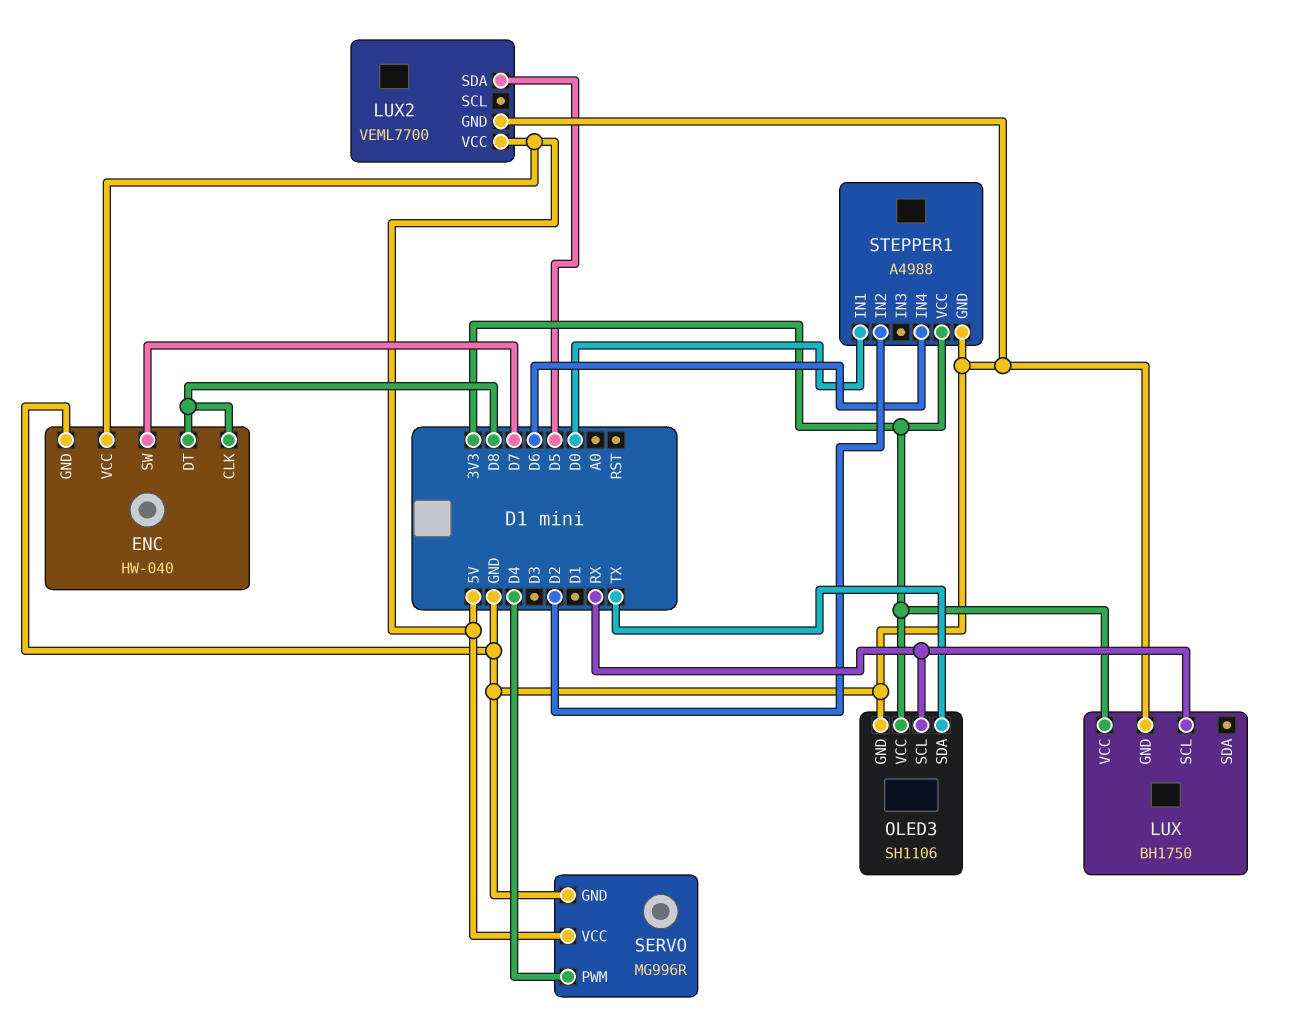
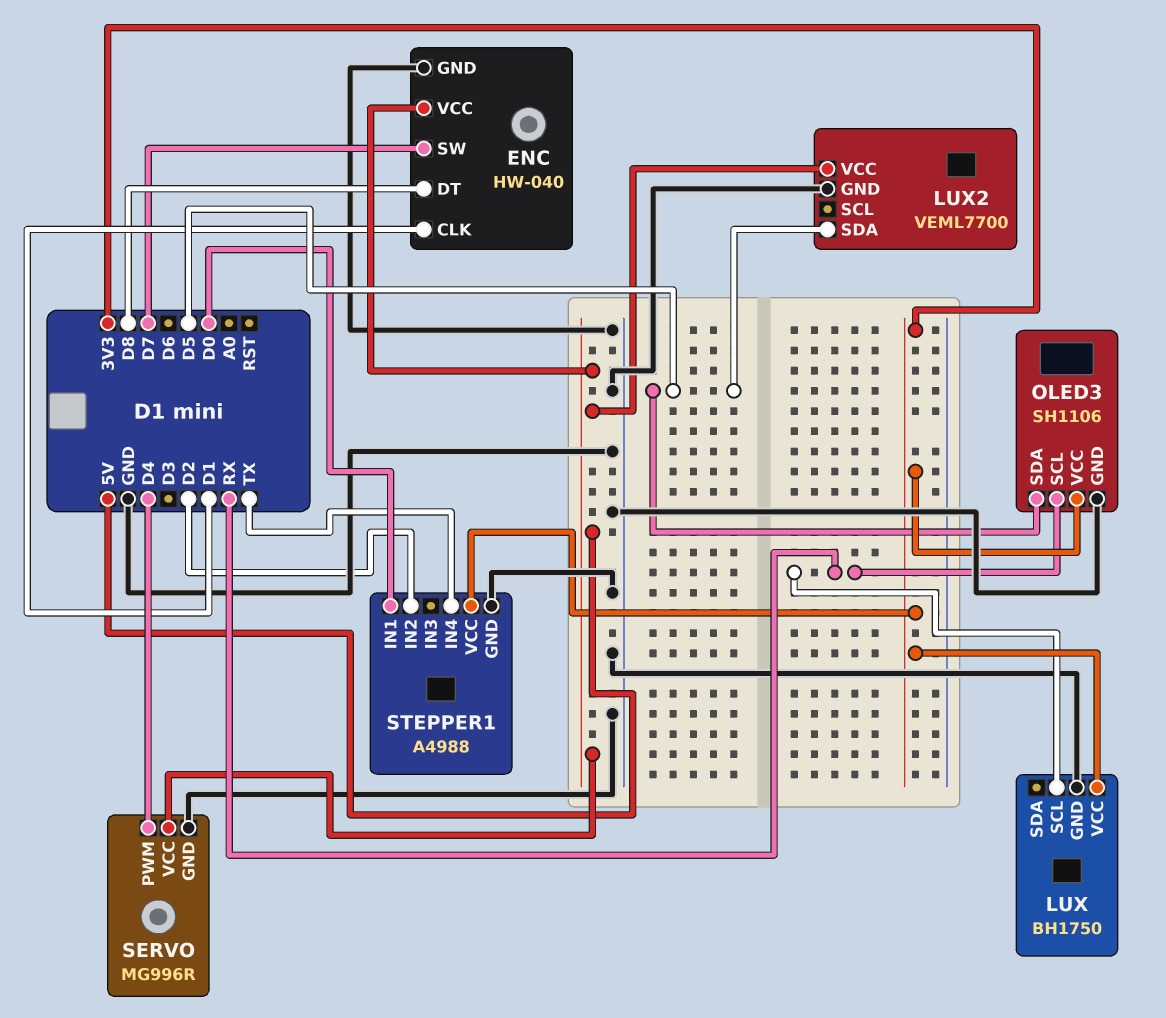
ENC pin CLK: D8 -> D1
OLED3 pin SDA: TX -> D5
STEPPER1 pin IN4: D6 -> TX

